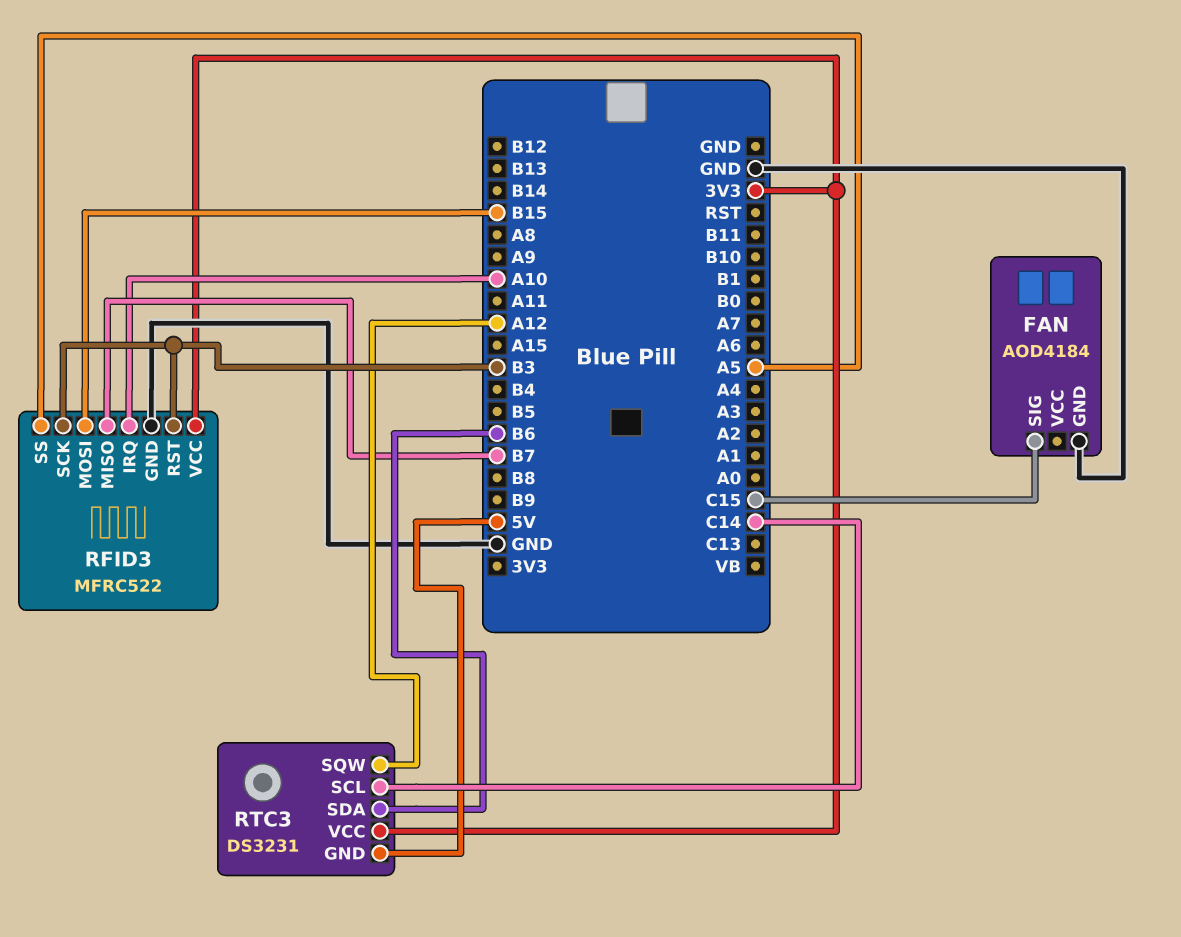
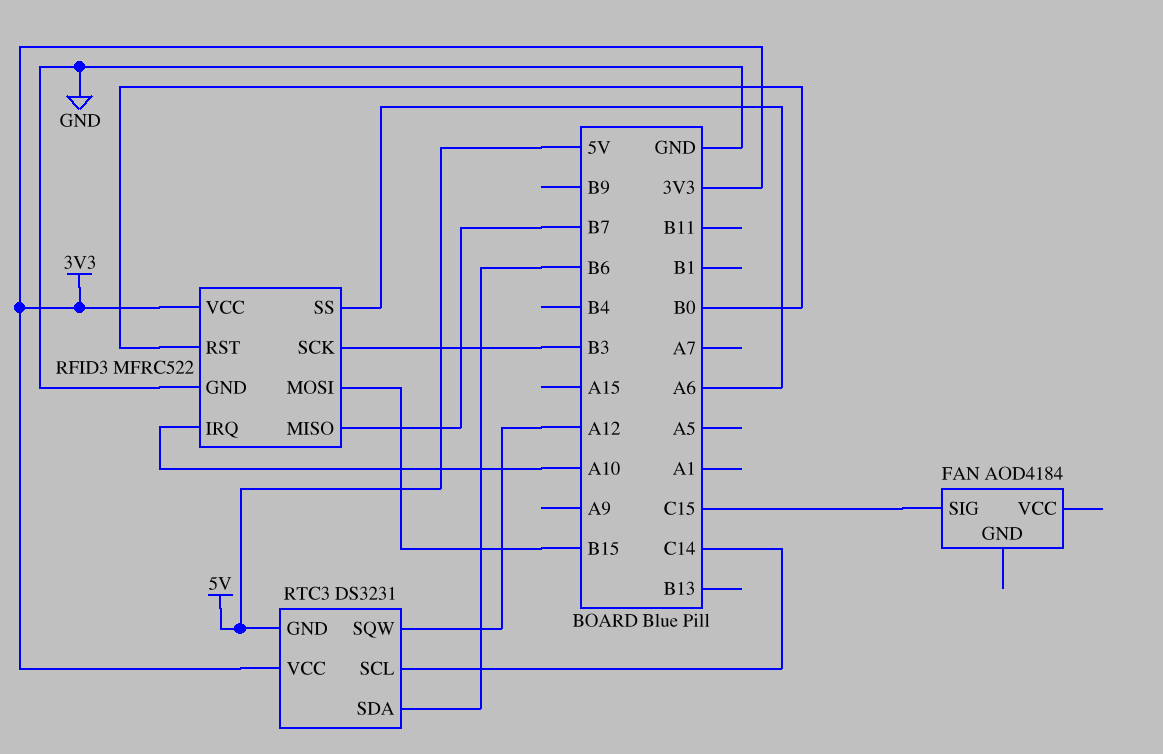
FAN pin GND: GND -> none
RFID3 pin RST: B3 -> B0
RFID3 pin SS: A5 -> A6

